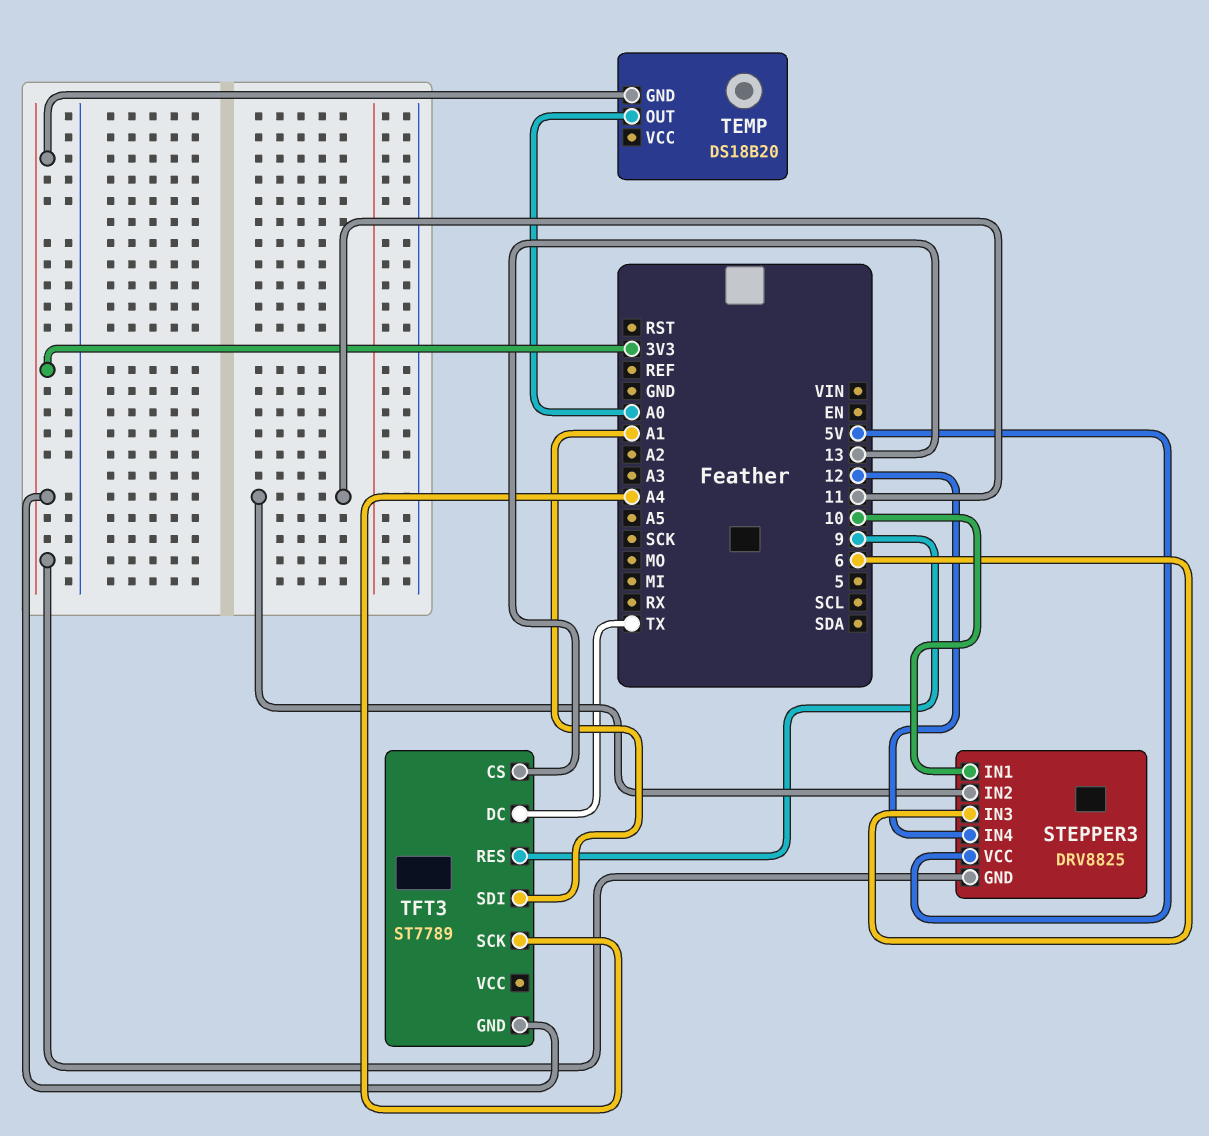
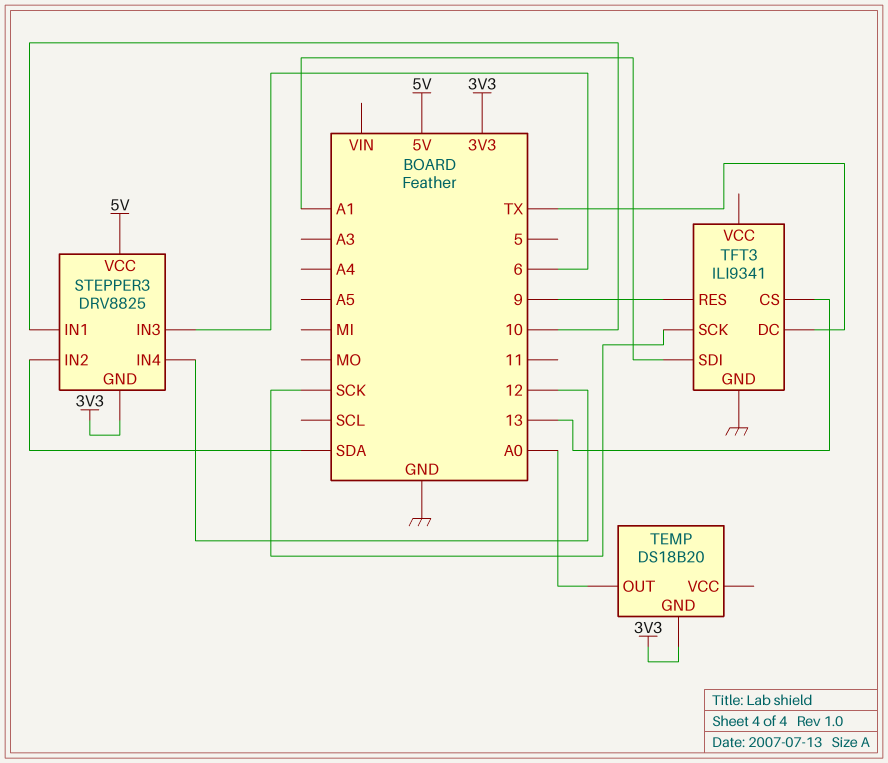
STEPPER3 pin IN2: 11 -> SDA
TFT3: ST7789 -> ILI9341
TFT3 pin GND: 3V3 -> GND
TFT3 pin SCK: A4 -> SCK

